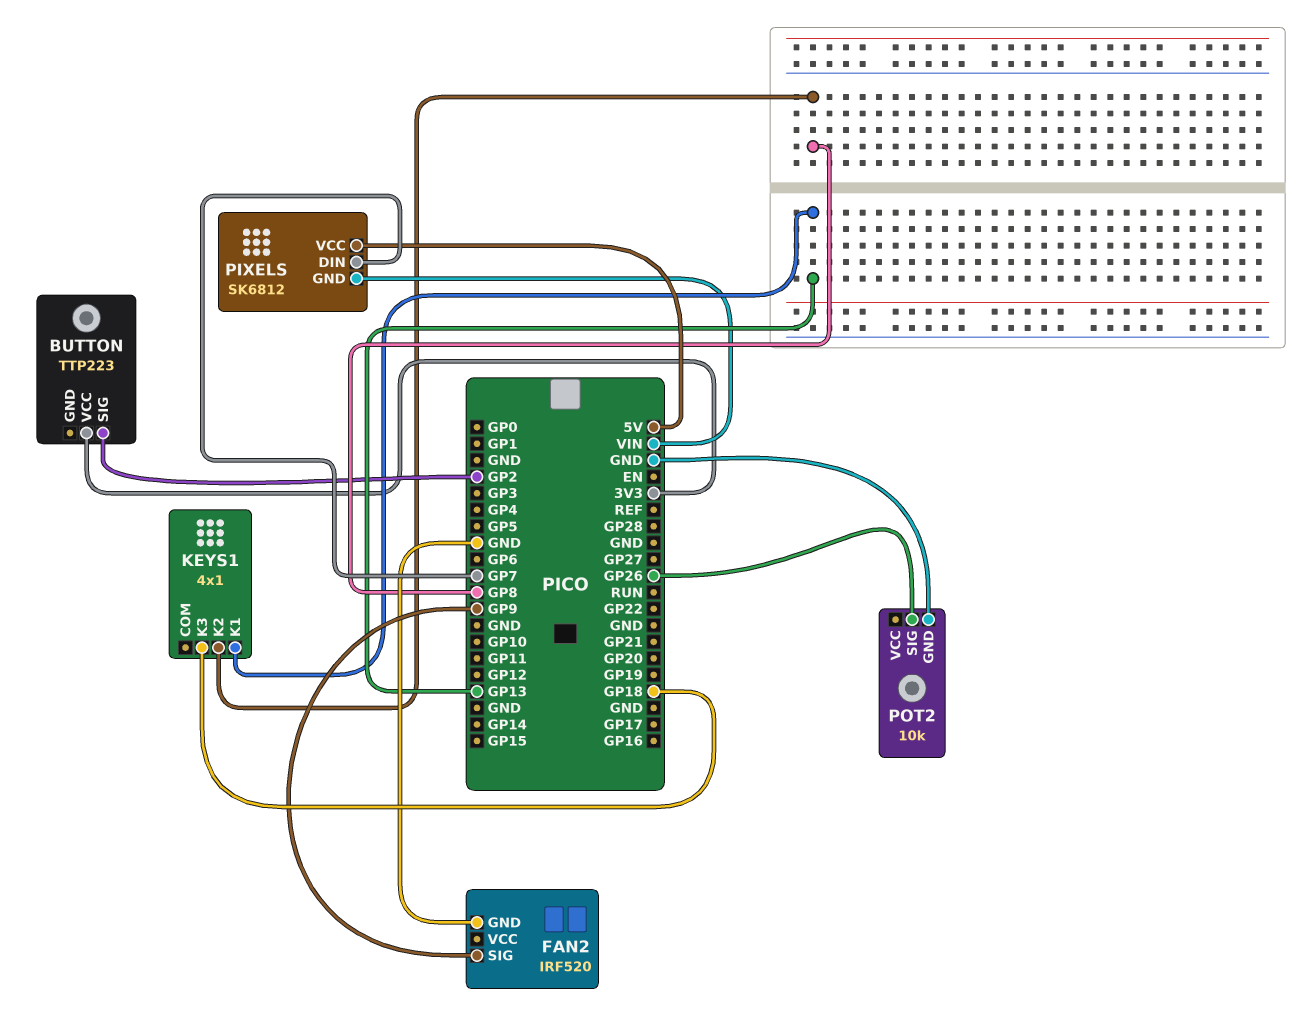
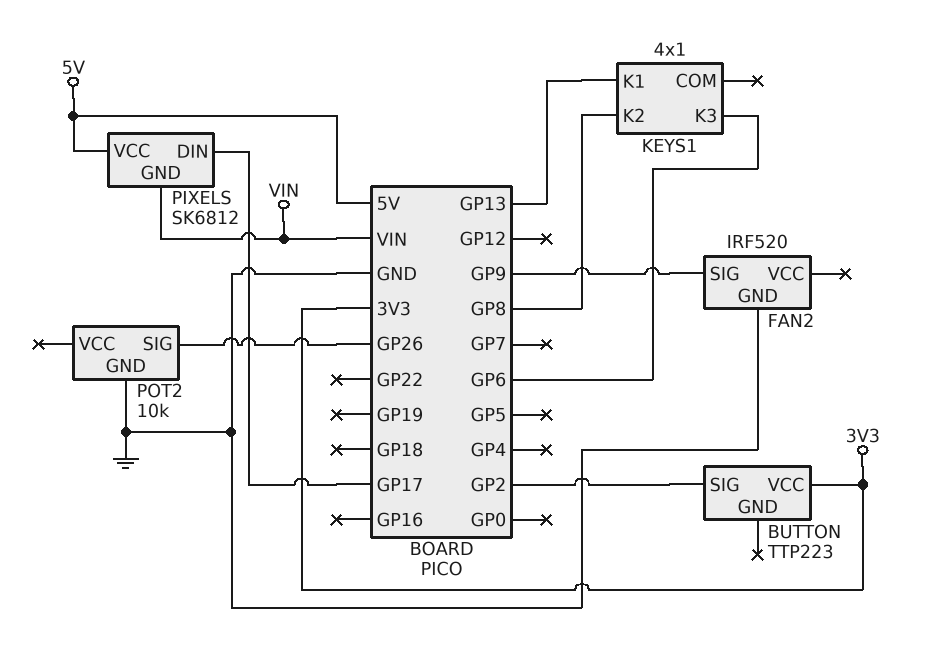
KEYS1 pin K3: GP18 -> GP6
PIXELS pin DIN: GP7 -> GP17

